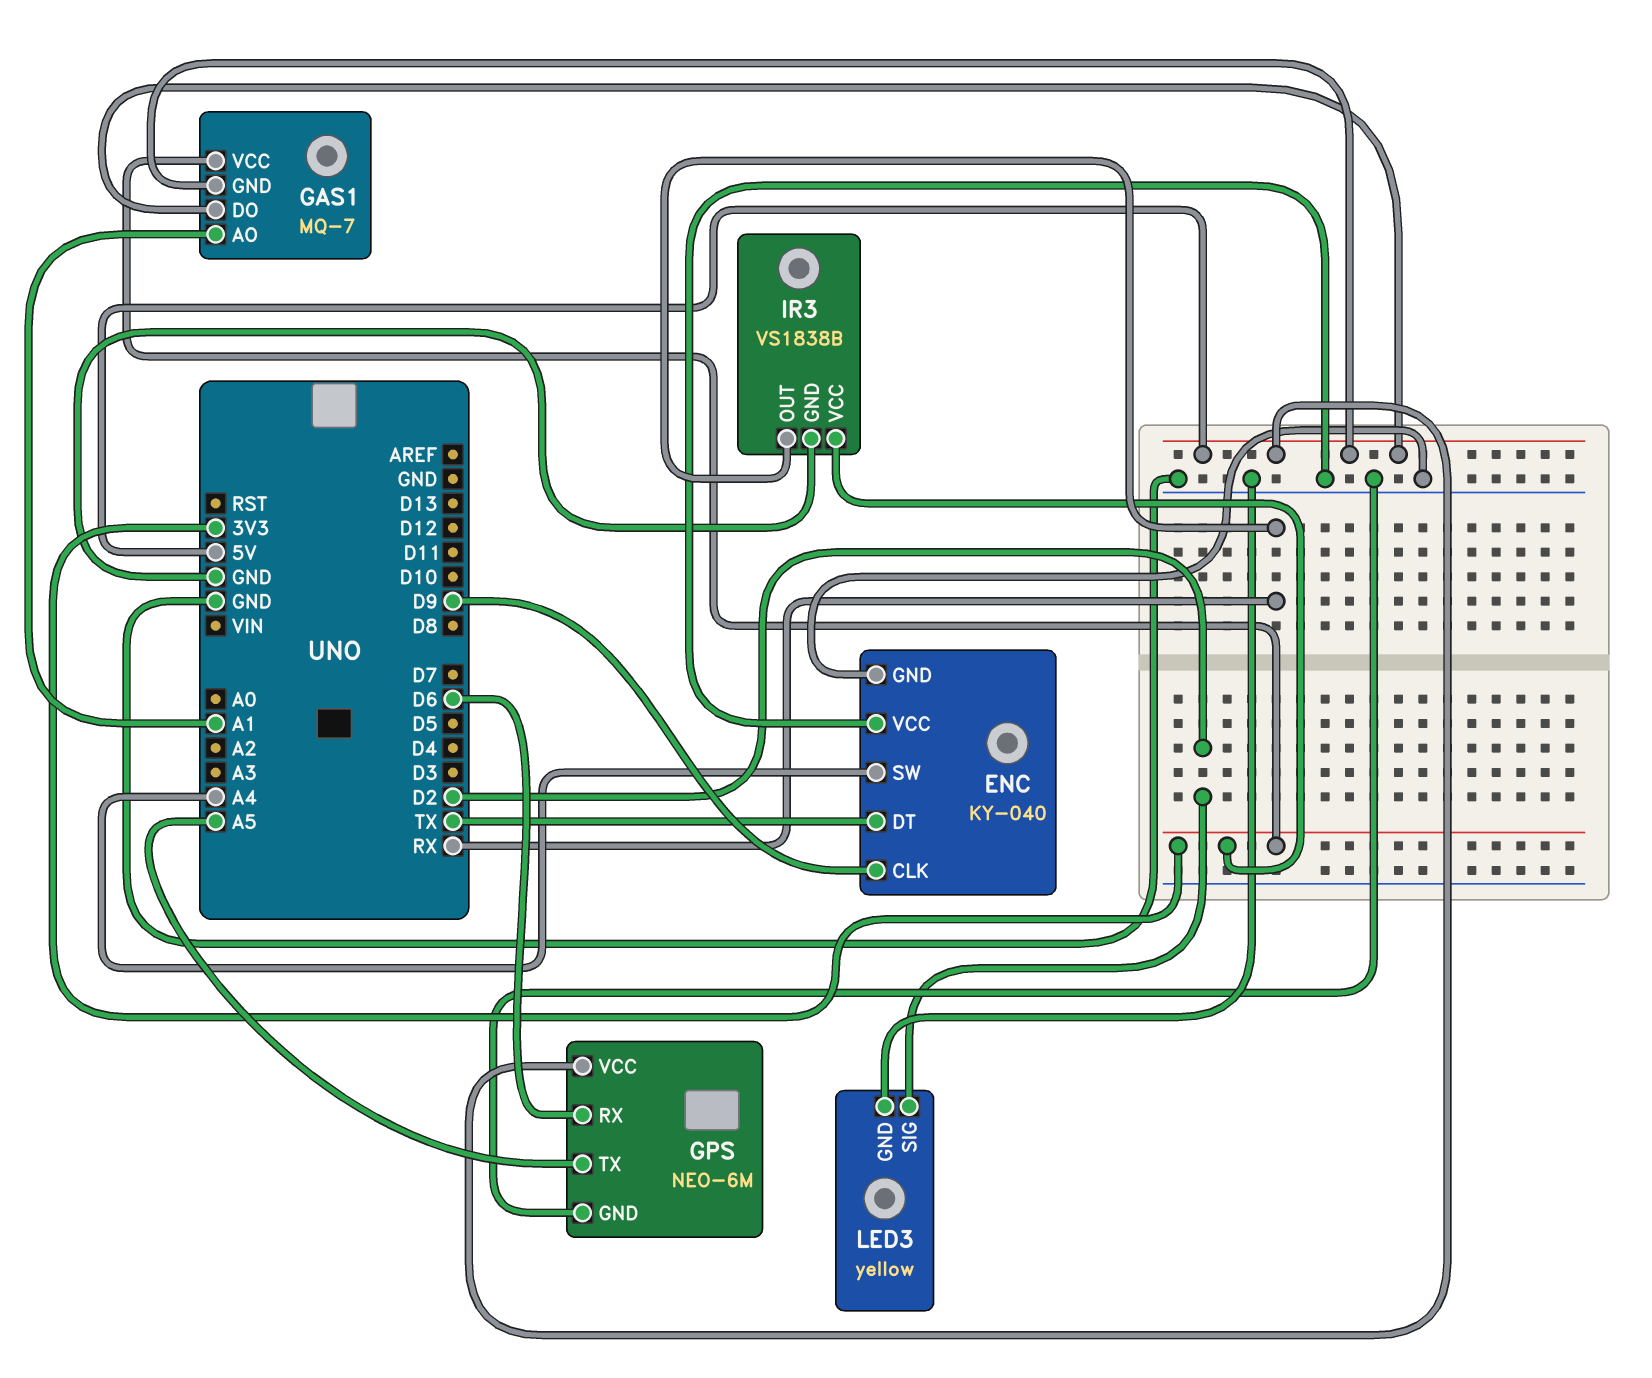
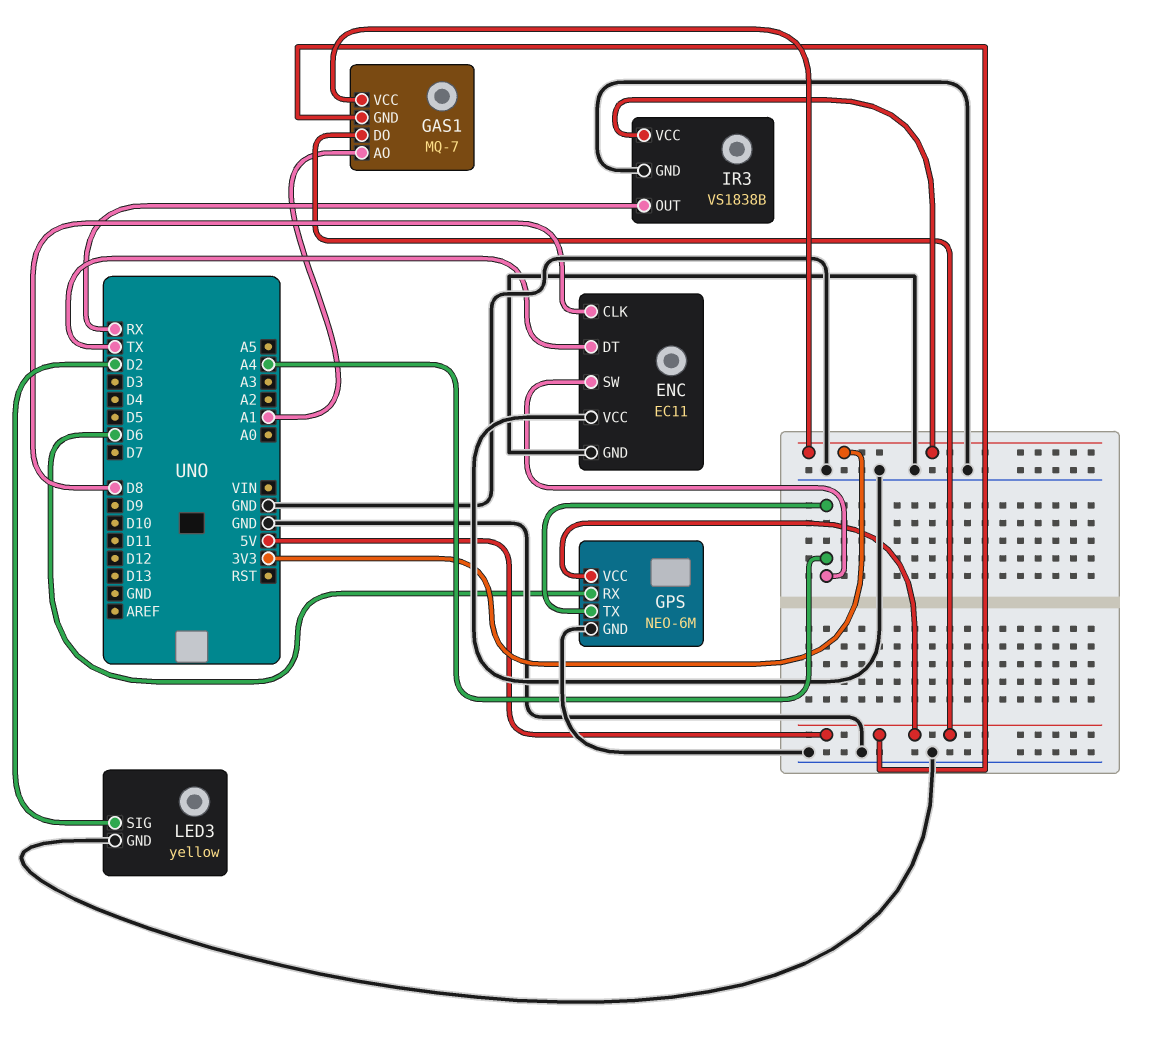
ENC: KY-040 -> EC11
ENC pin CLK: D9 -> D8
GPS pin TX: A5 -> A4

